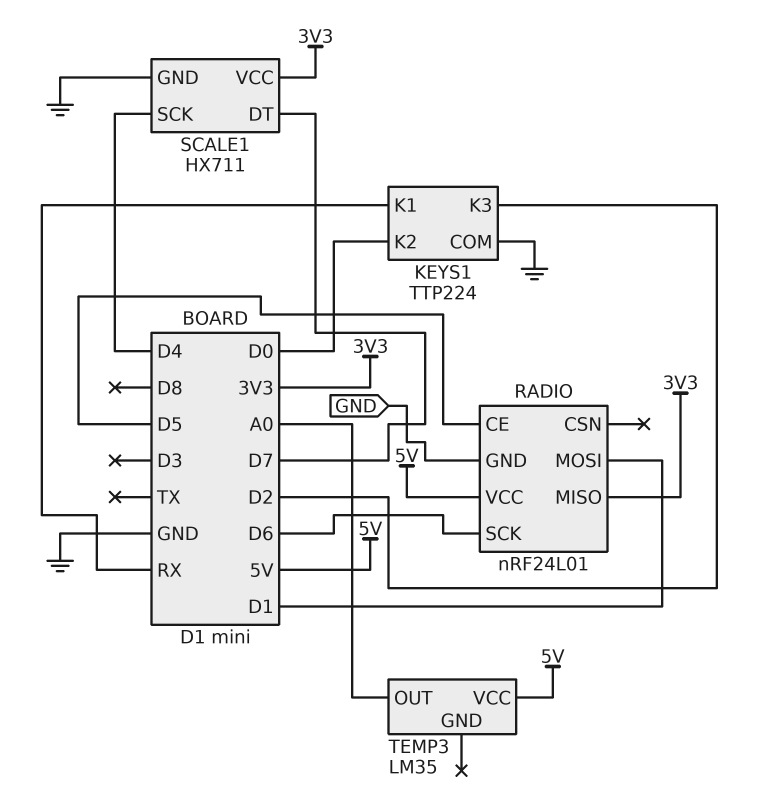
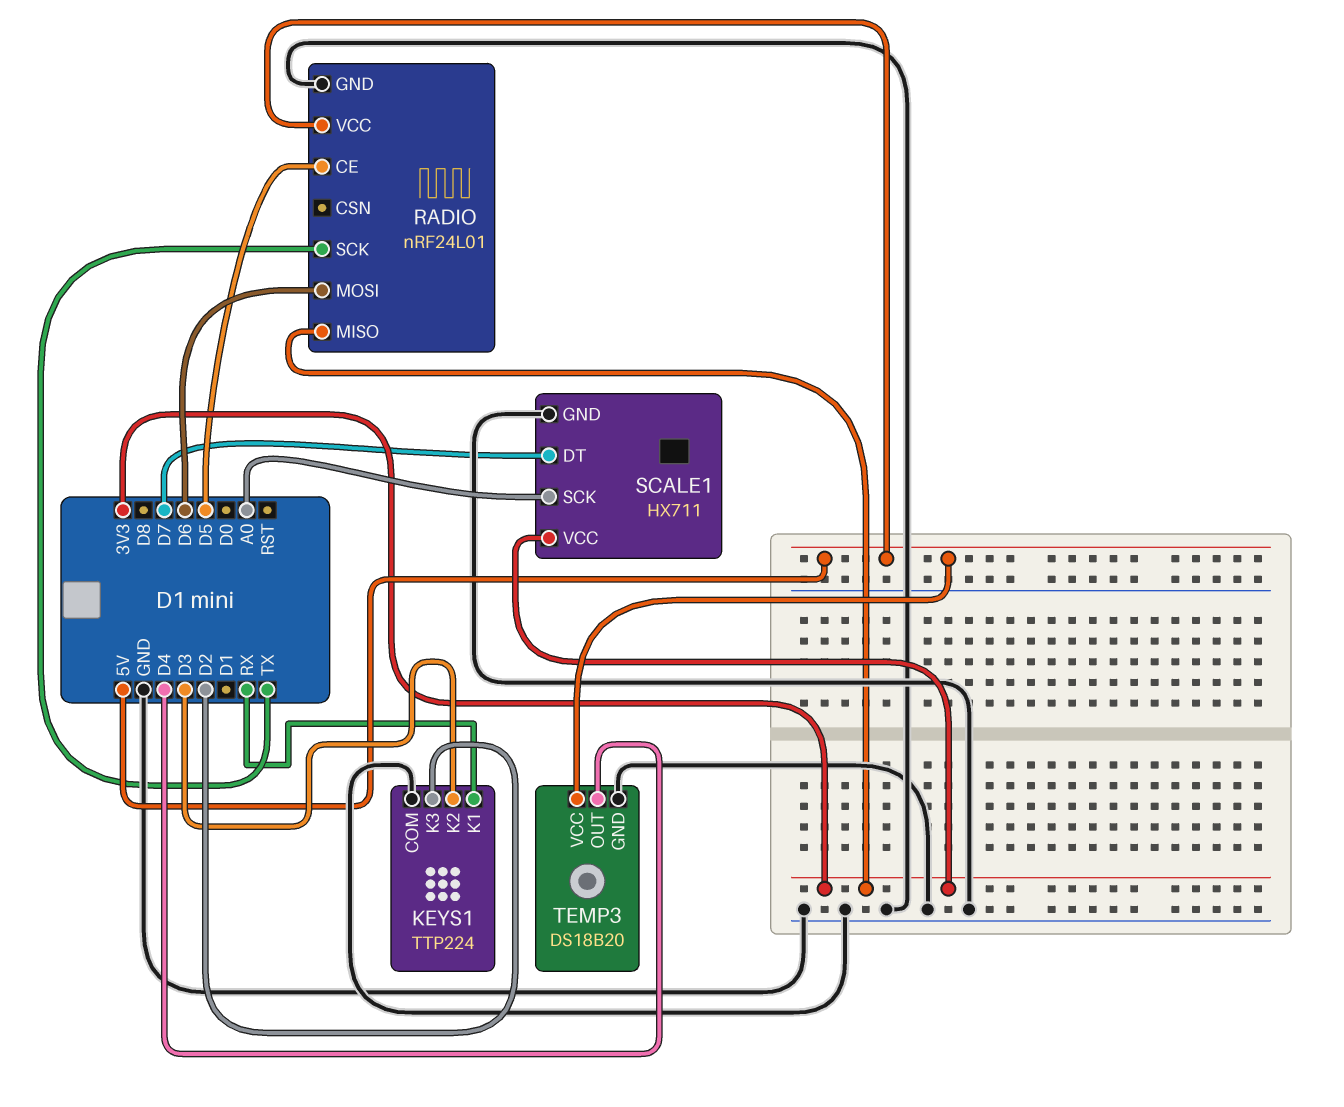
KEYS1 pin K2: D0 -> D3
RADIO pin MOSI: D1 -> D6
RADIO pin SCK: D6 -> TX
SCALE1 pin SCK: D4 -> A0
TEMP3: LM35 -> DS18B20
TEMP3 pin GND: none -> GND
TEMP3 pin OUT: A0 -> D4

